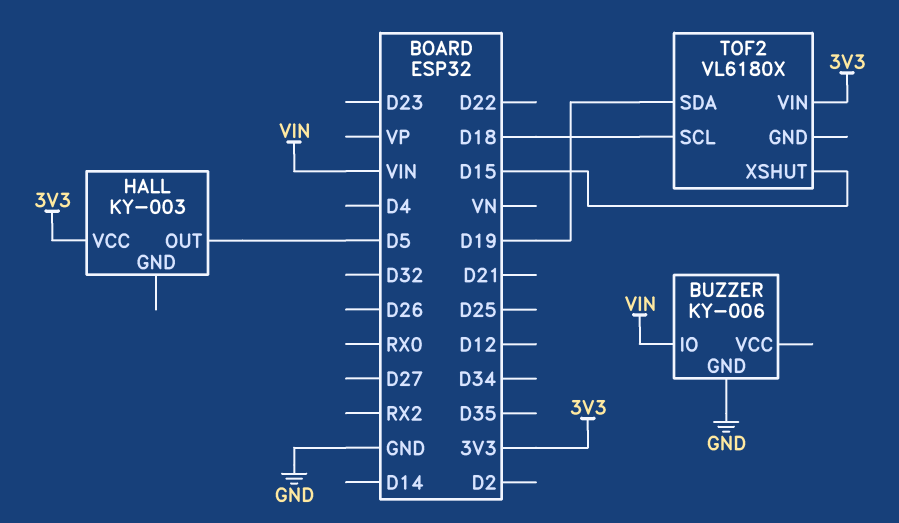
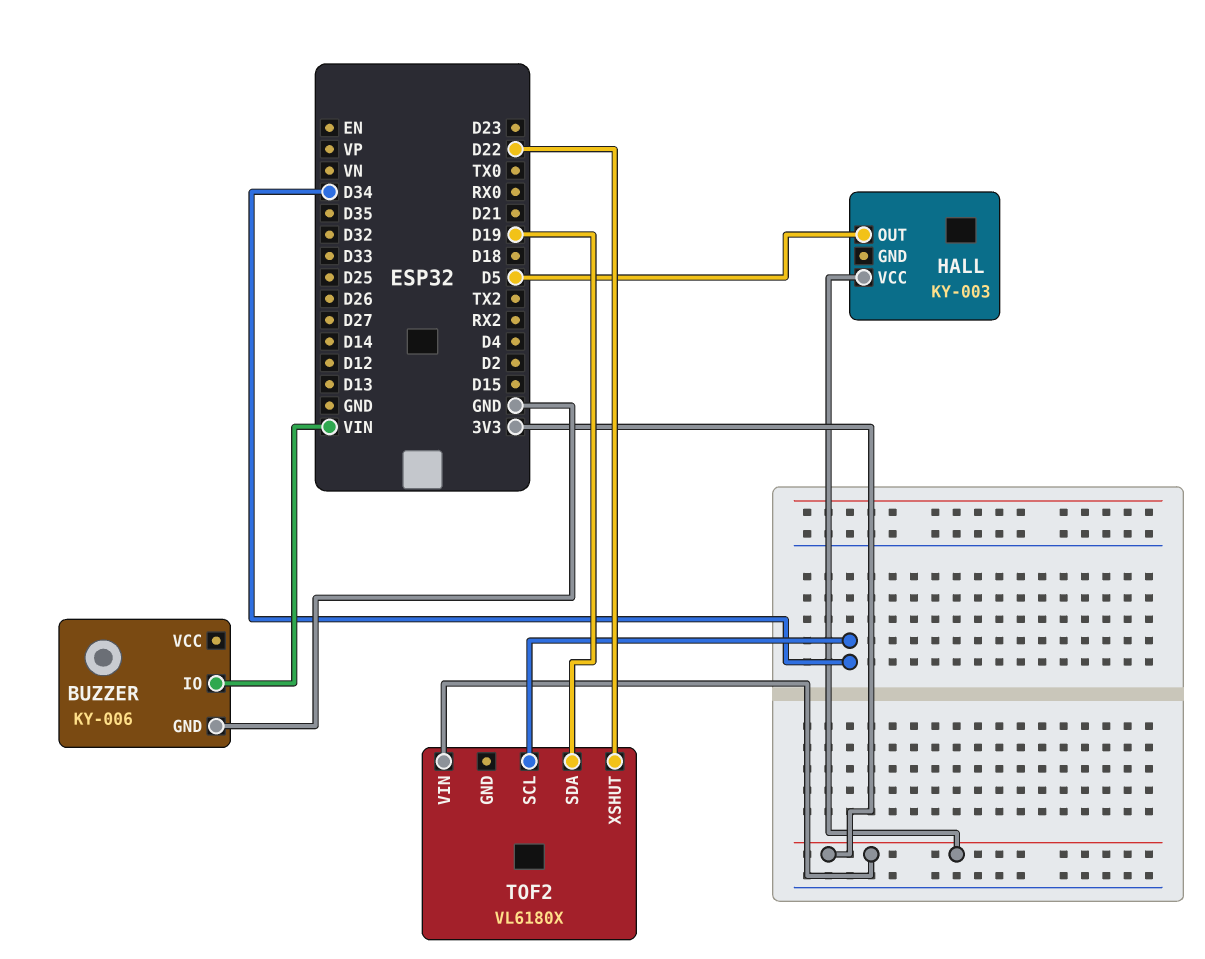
TOF2 pin SCL: D18 -> D34
TOF2 pin XSHUT: D15 -> D22

